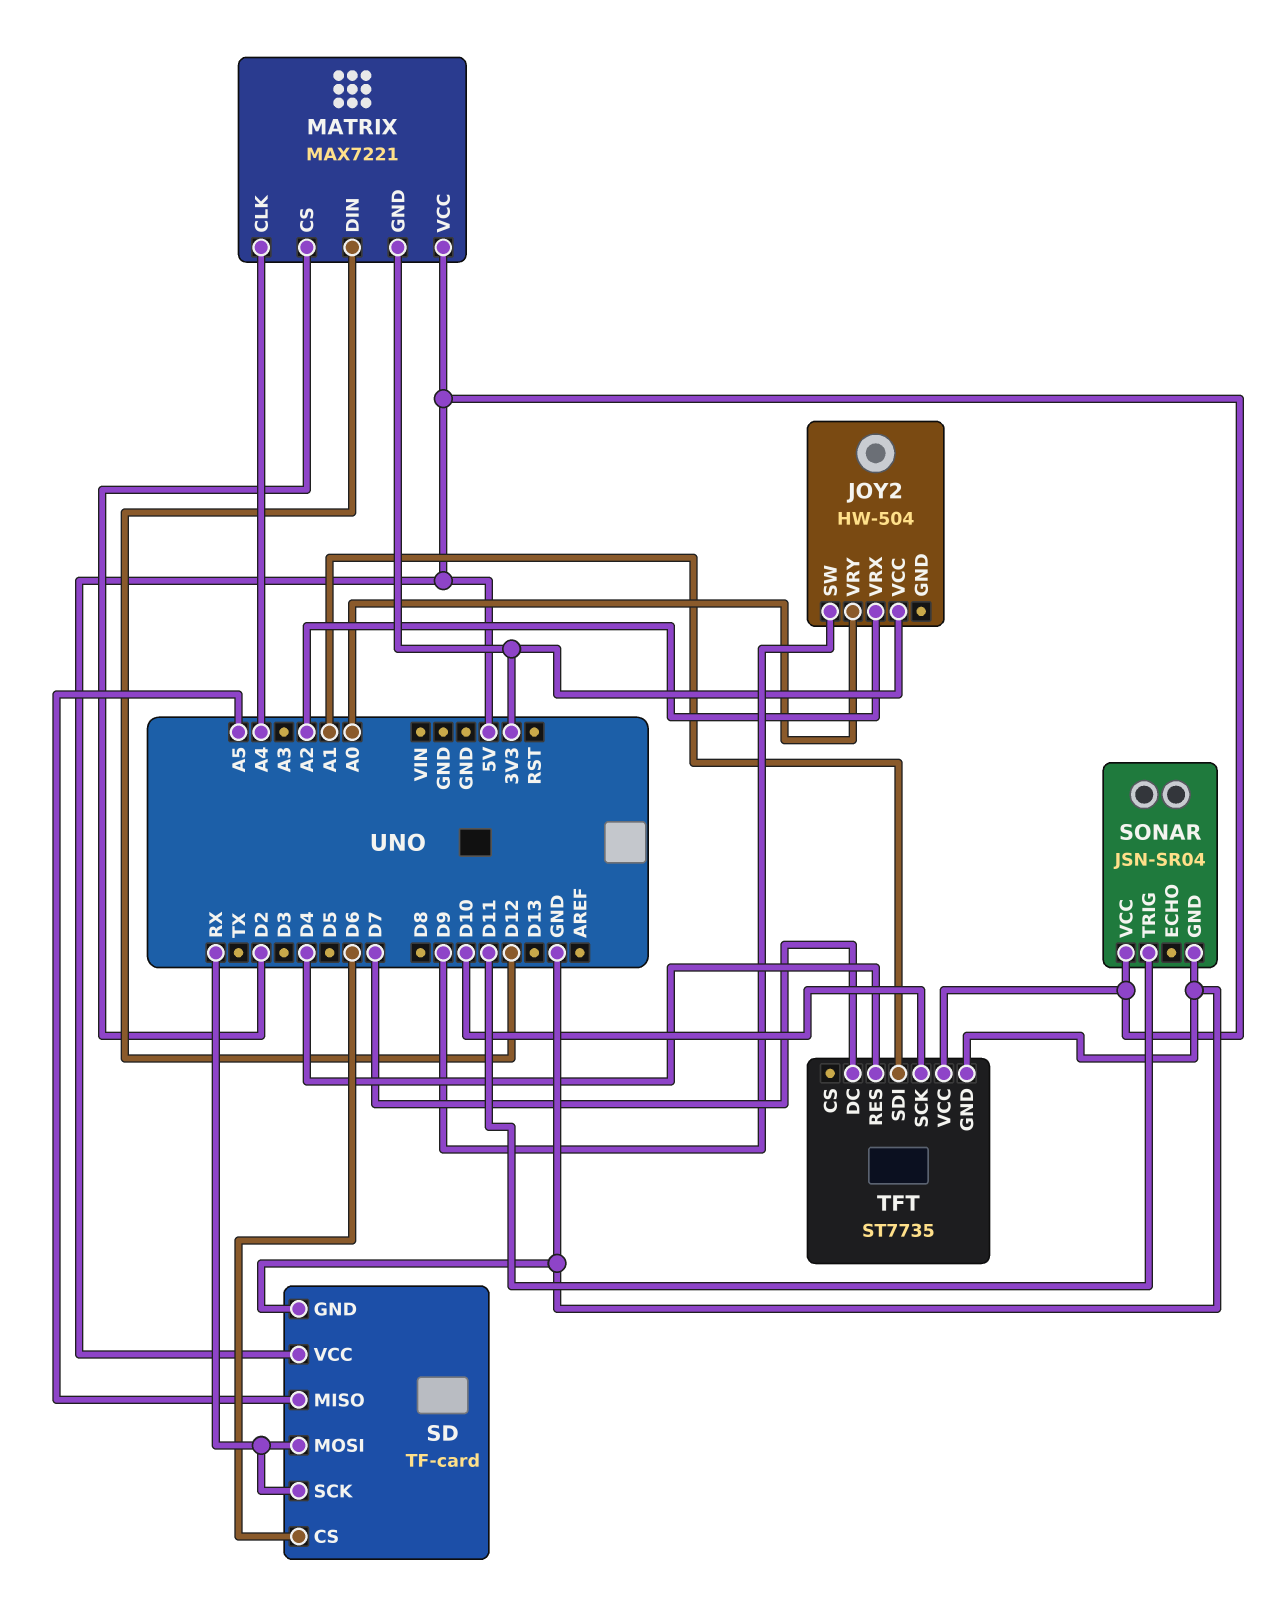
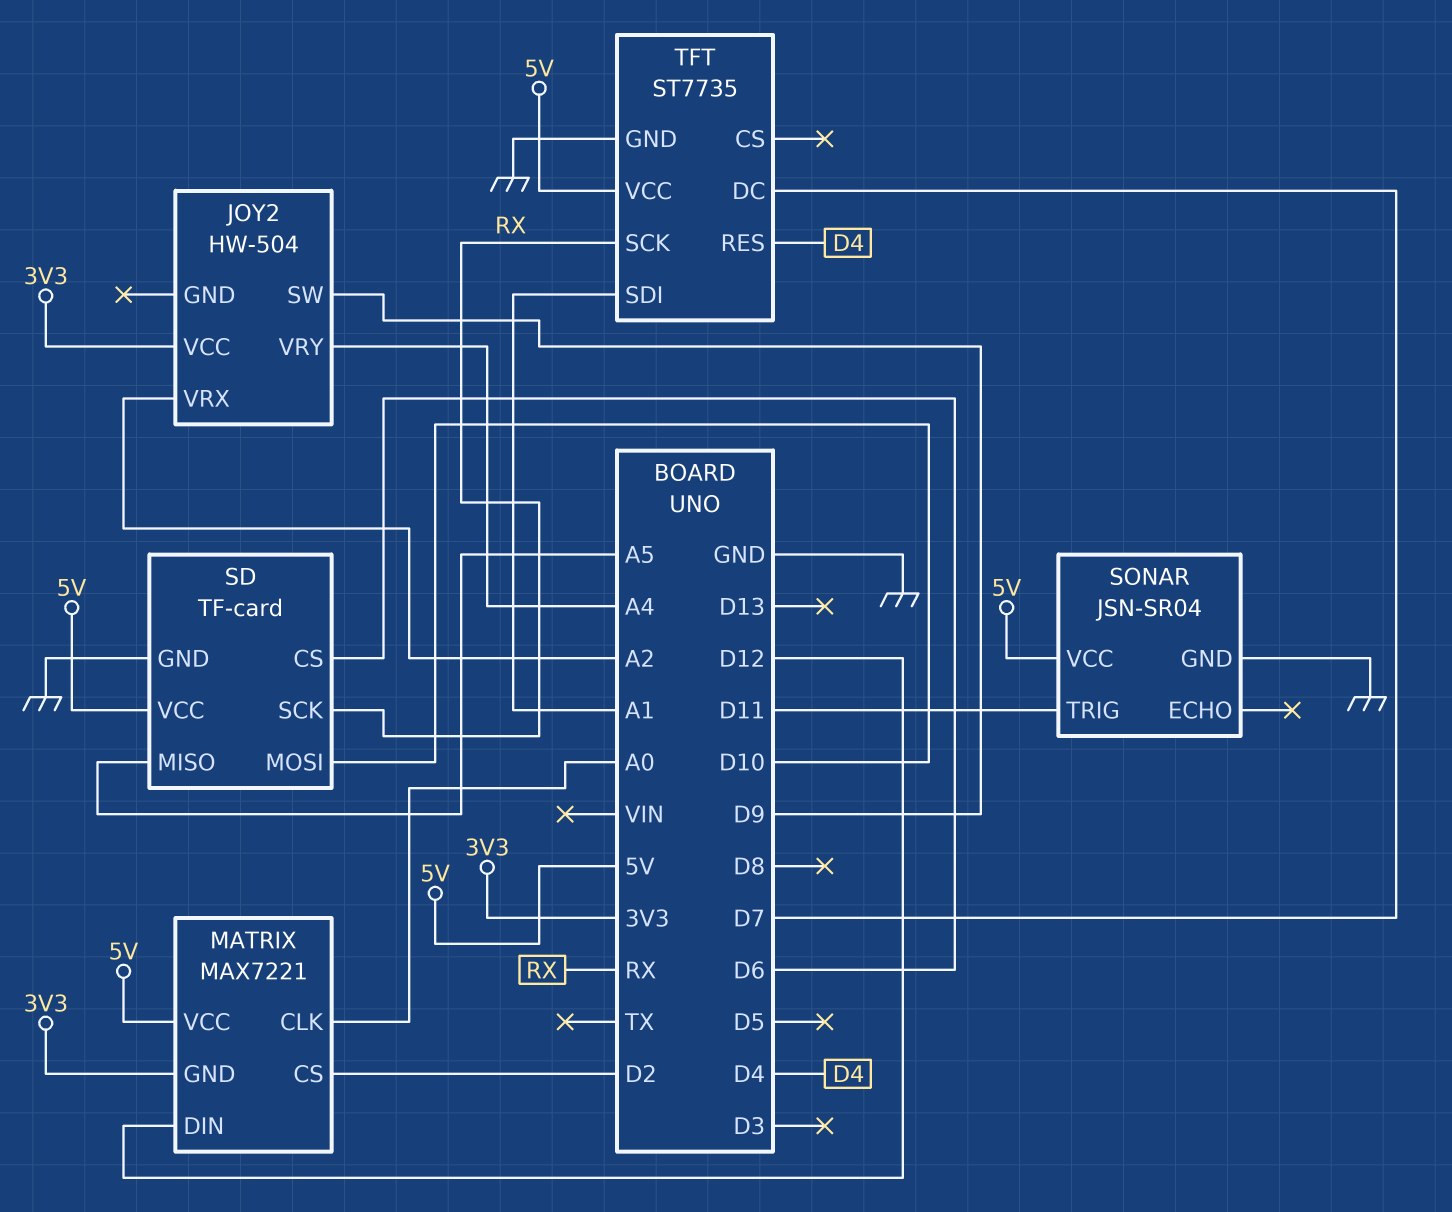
JOY2 pin VRY: A0 -> A4
MATRIX pin CLK: A4 -> A0
SD pin MOSI: RX -> D10
TFT pin SCK: D10 -> RX

